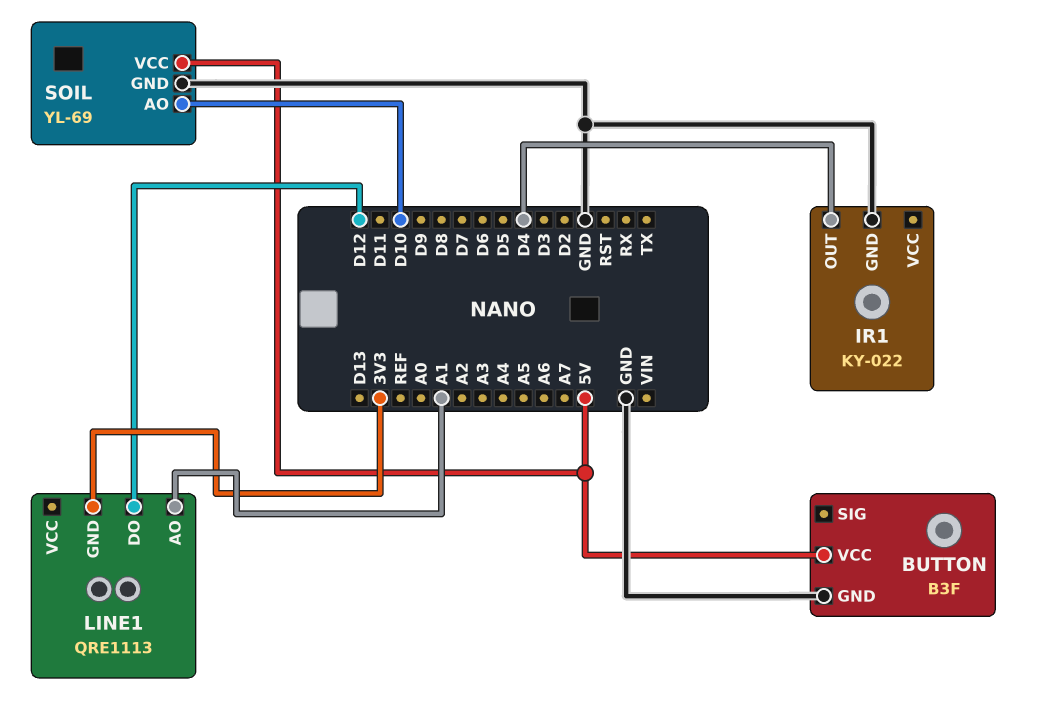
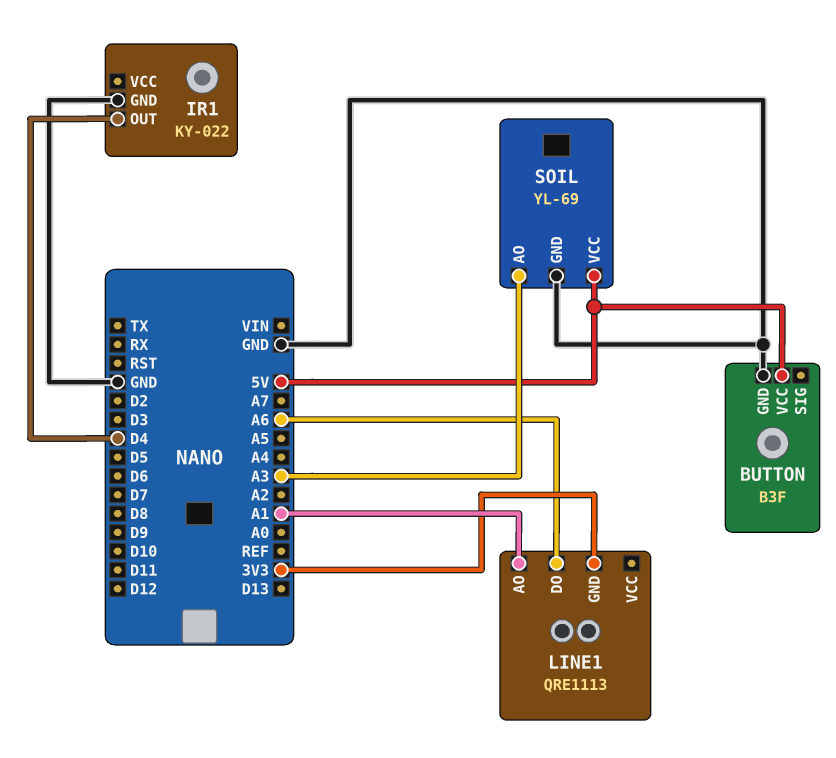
LINE1 pin DO: D12 -> A6
SOIL pin AO: D10 -> A3

